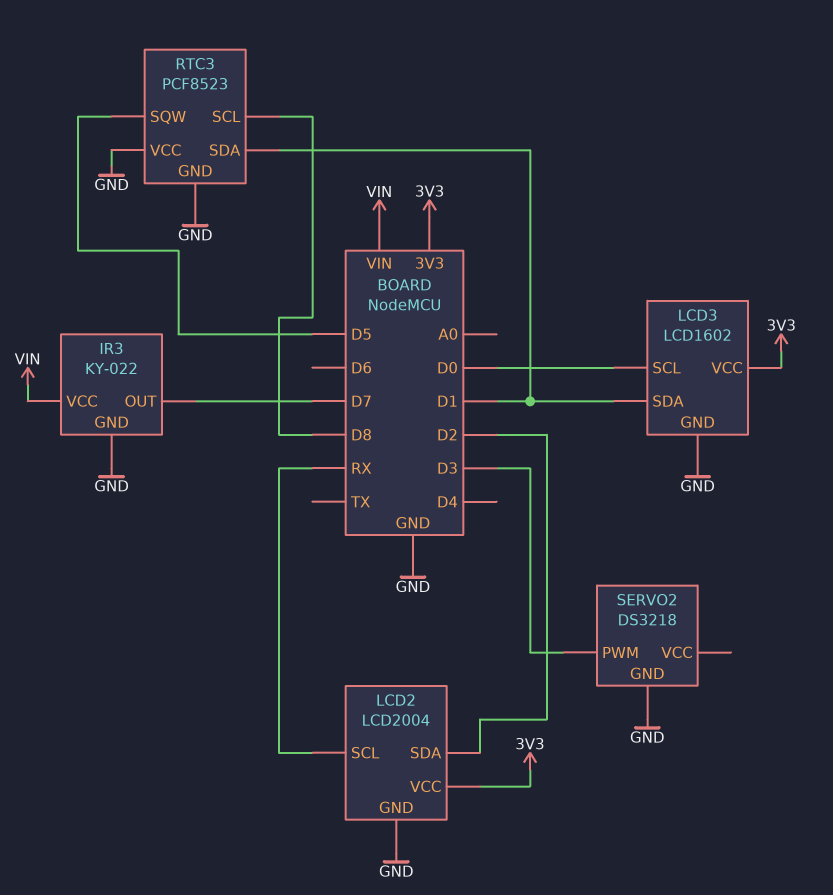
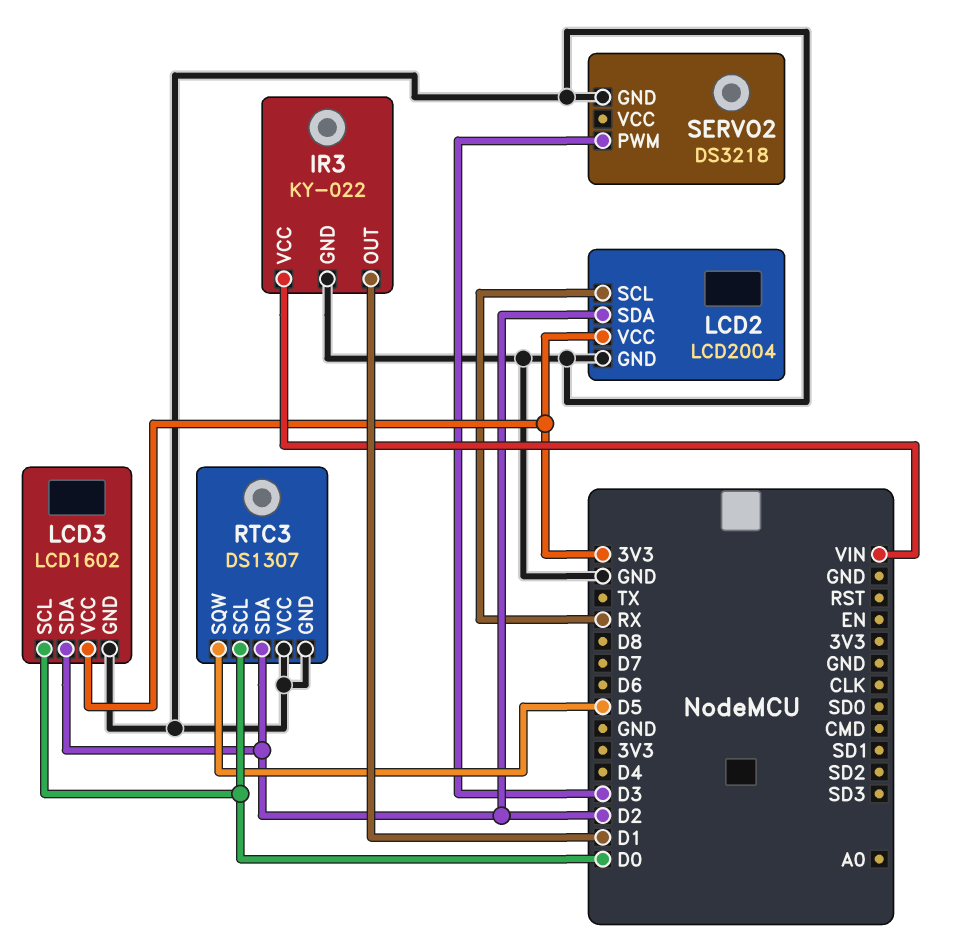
IR3 pin OUT: D7 -> D1
LCD3 pin SDA: D1 -> D2
RTC3: PCF8523 -> DS1307
RTC3 pin SCL: D8 -> D0
RTC3 pin SDA: D1 -> D2

